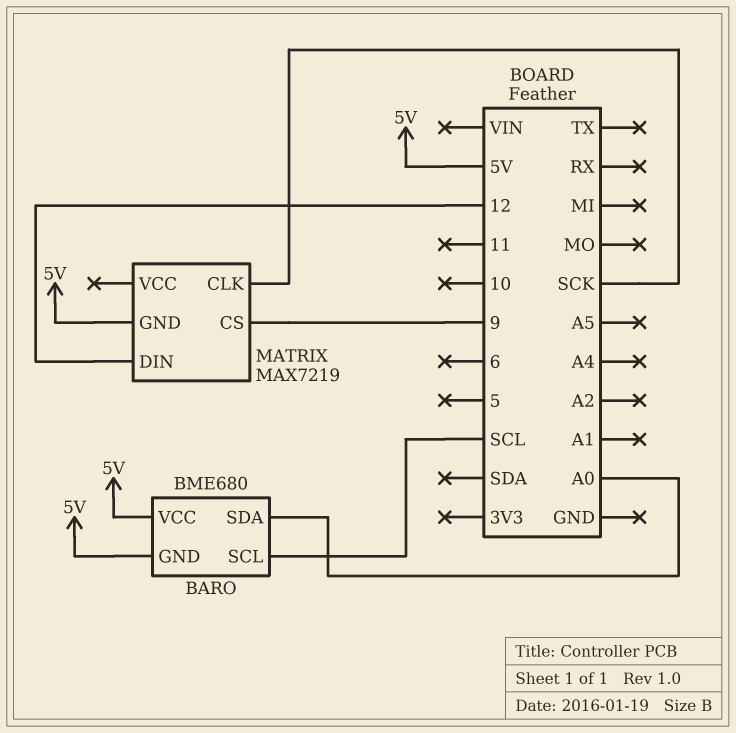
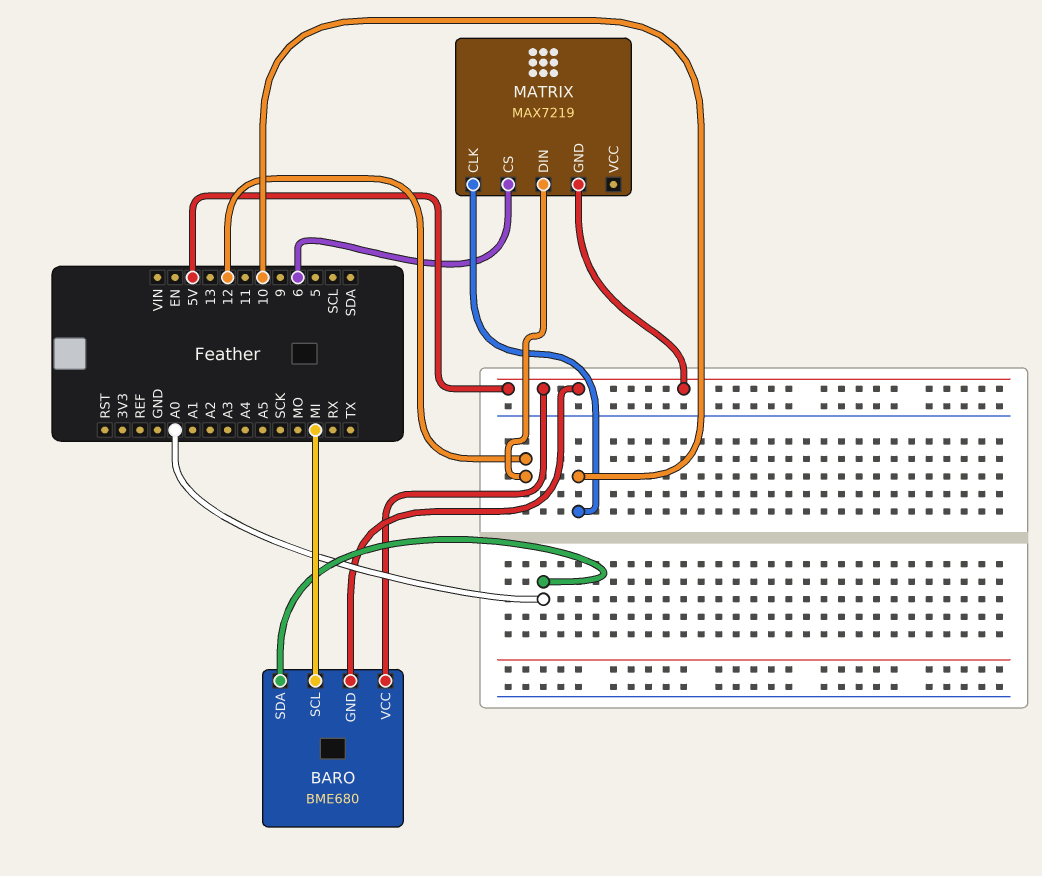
BARO pin SCL: SCL -> MI
MATRIX pin CLK: SCK -> 10
MATRIX pin CS: 9 -> 6

